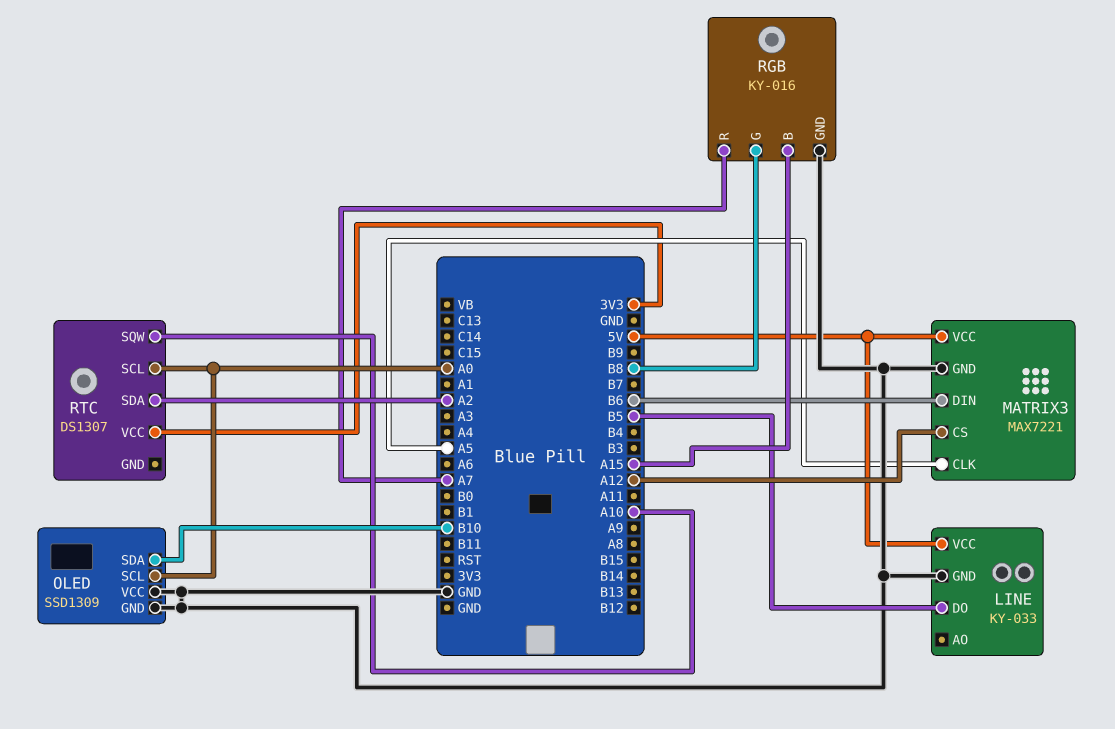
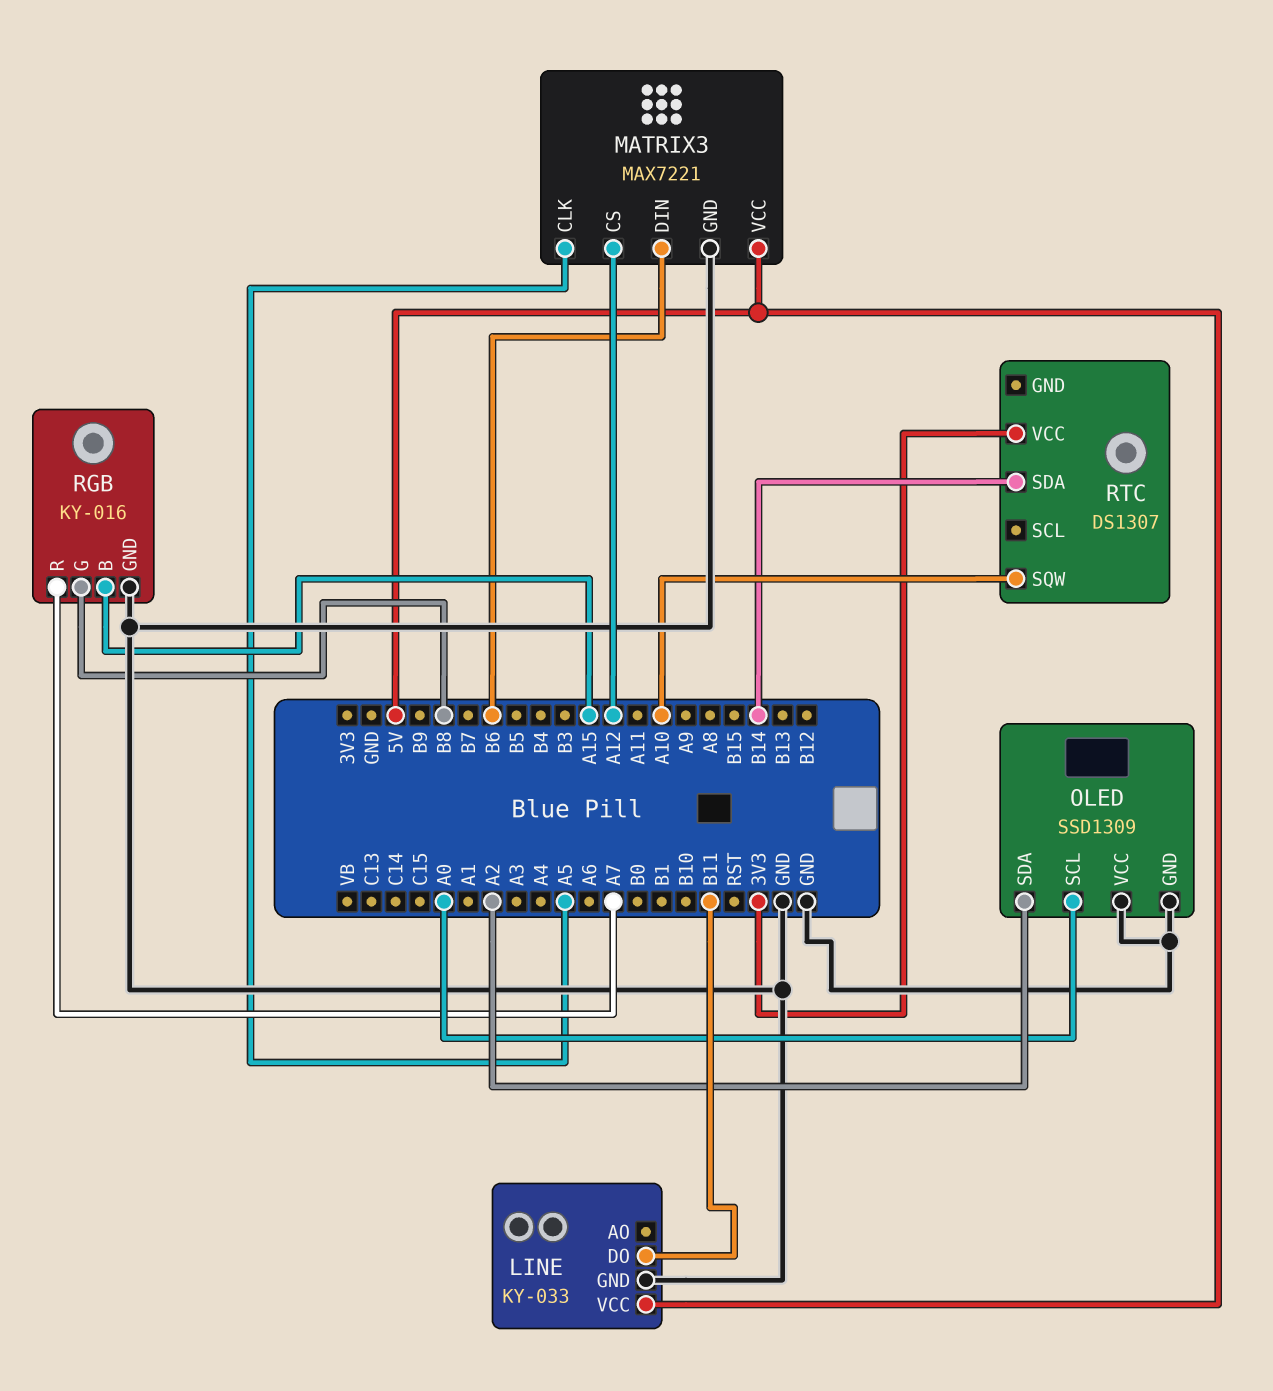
LINE pin DO: B5 -> B11
OLED pin SDA: B10 -> A2
RTC pin SCL: A0 -> none
RTC pin SDA: A2 -> B14

